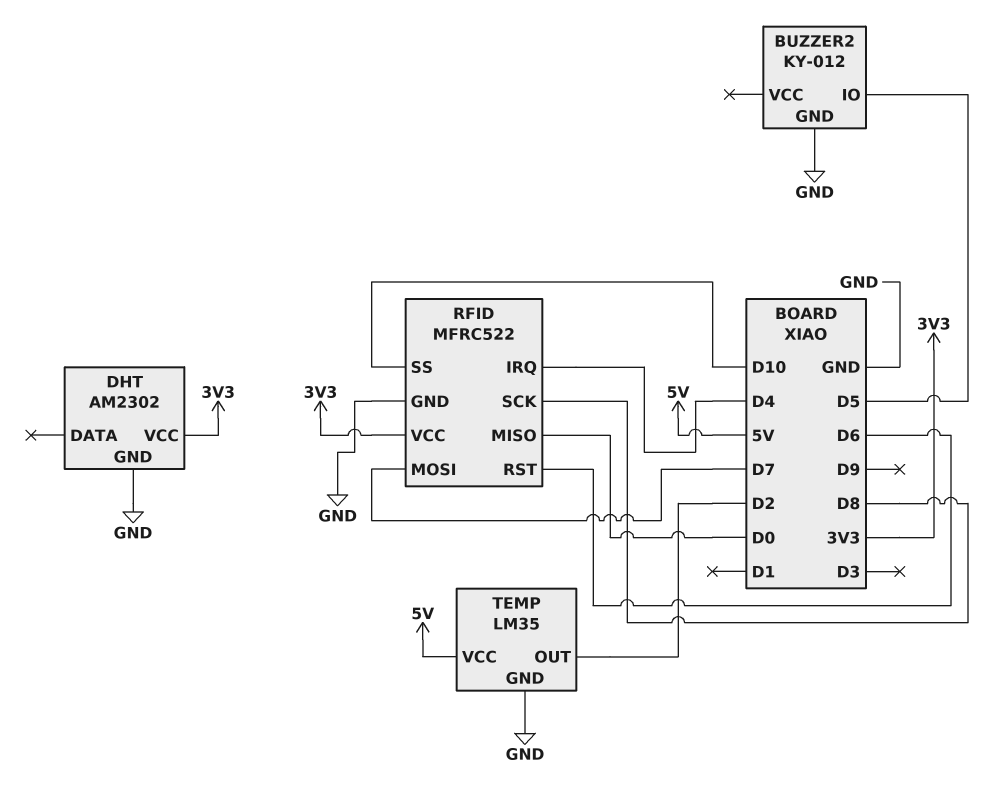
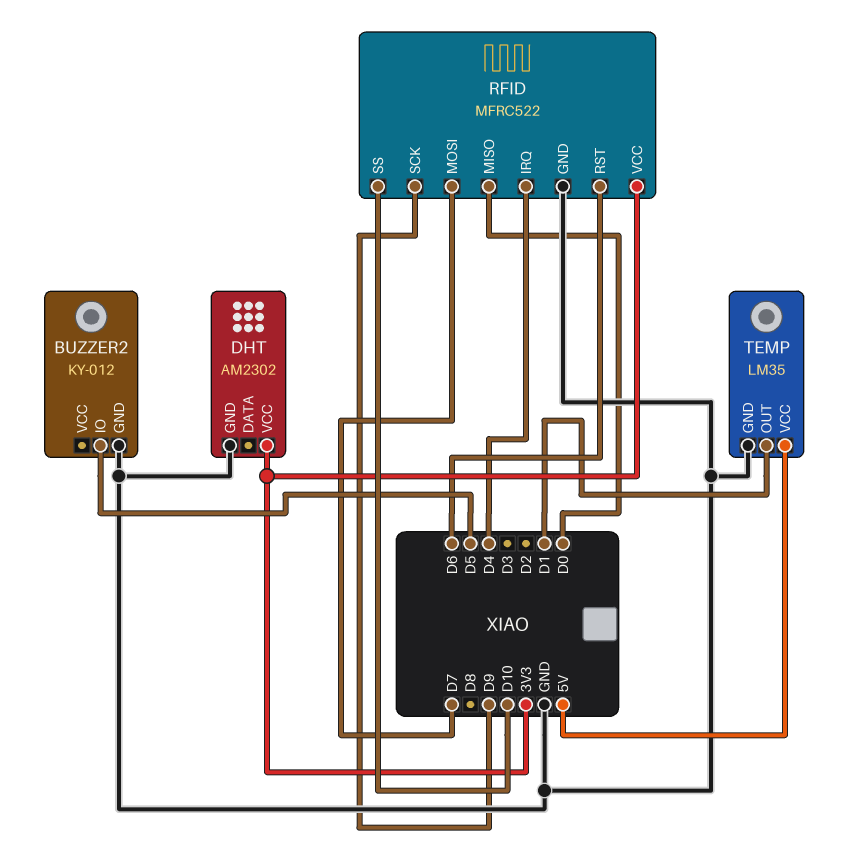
RFID pin SCK: D8 -> D9
TEMP pin OUT: D2 -> D1

